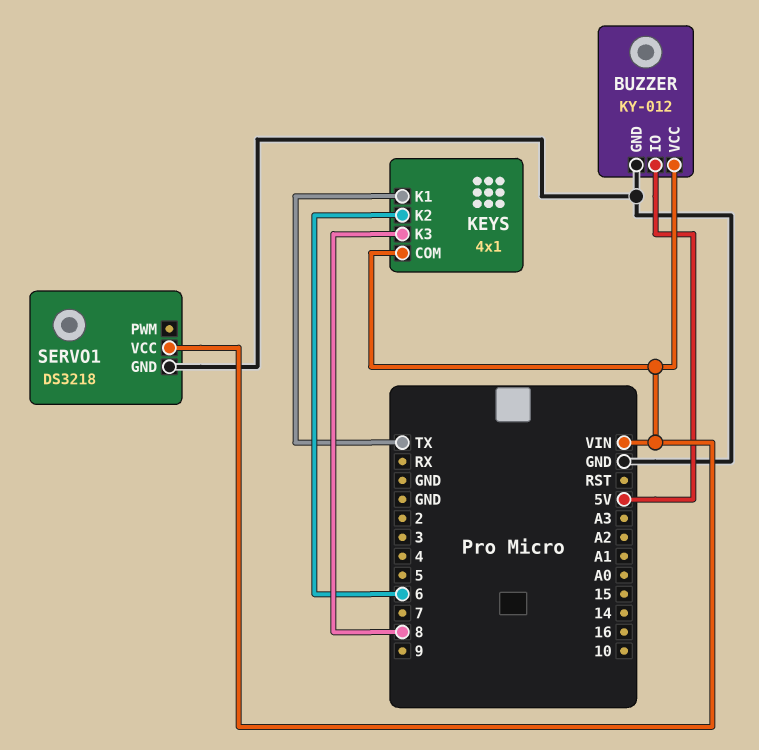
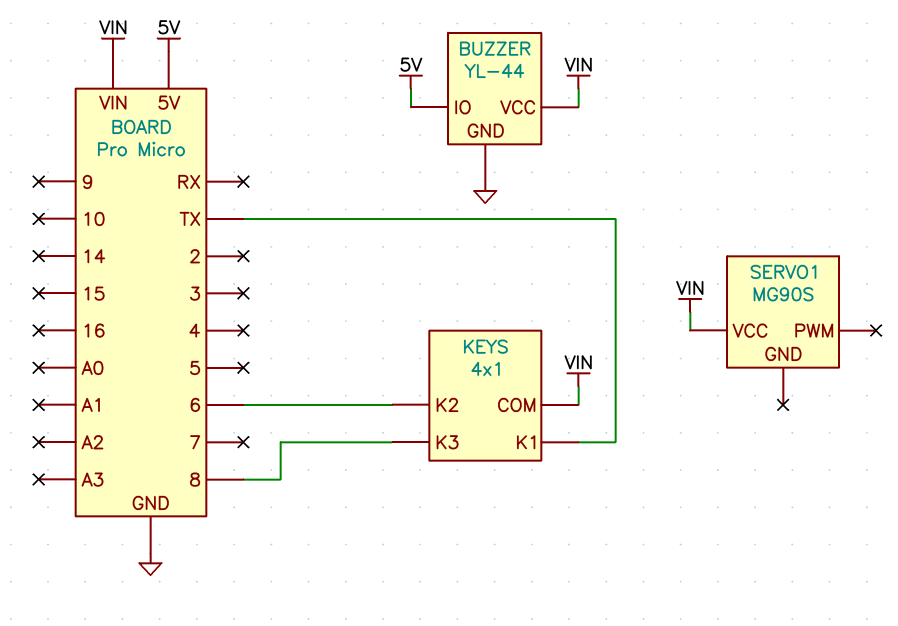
BUZZER: KY-012 -> YL-44
SERVO1: DS3218 -> MG90S
SERVO1 pin GND: GND -> none

